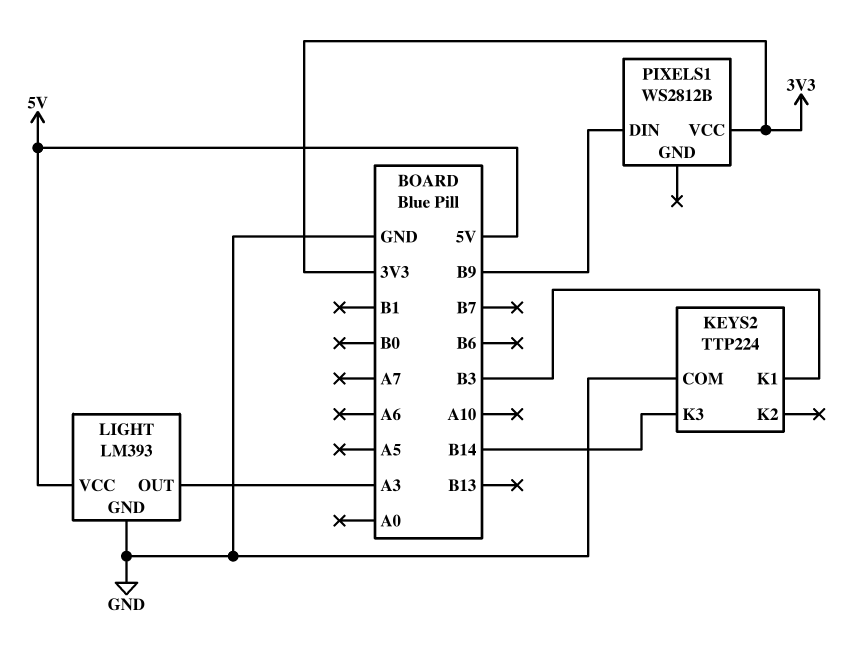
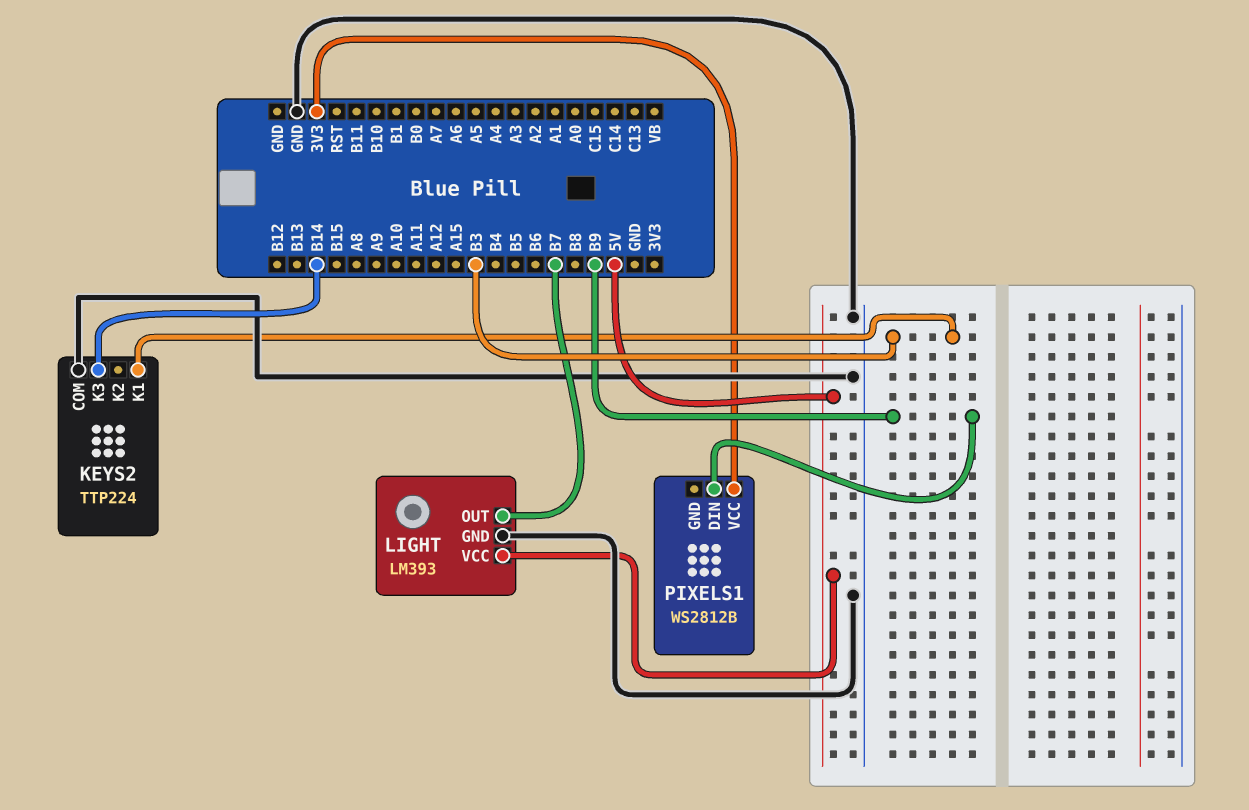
LIGHT pin OUT: A3 -> B7

